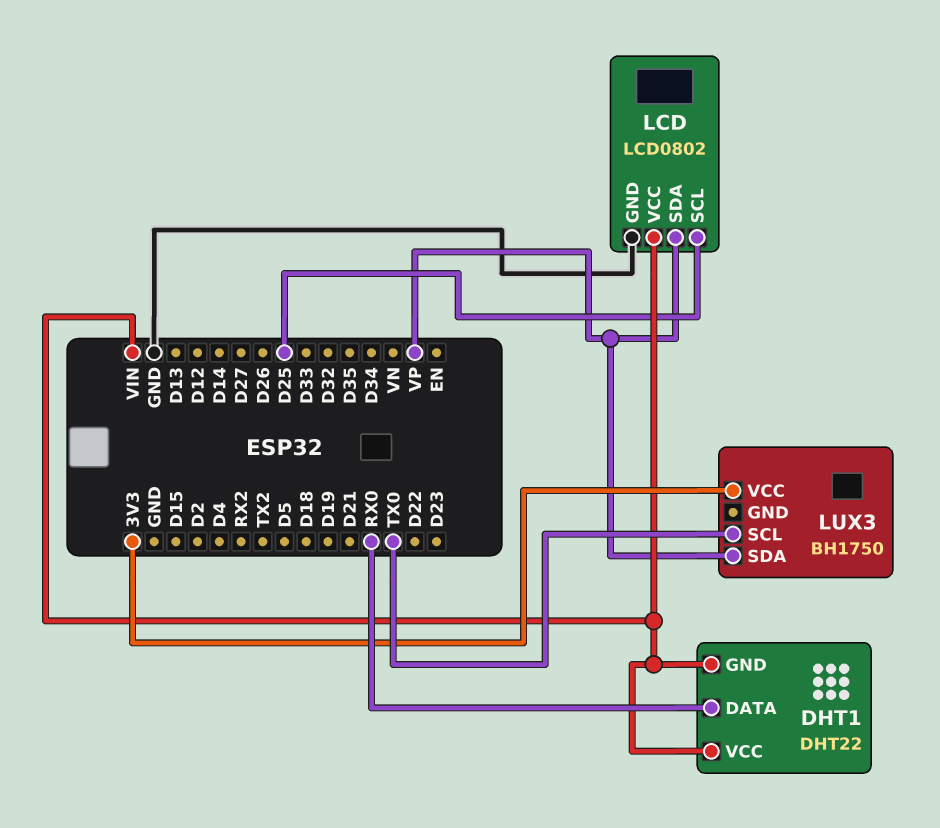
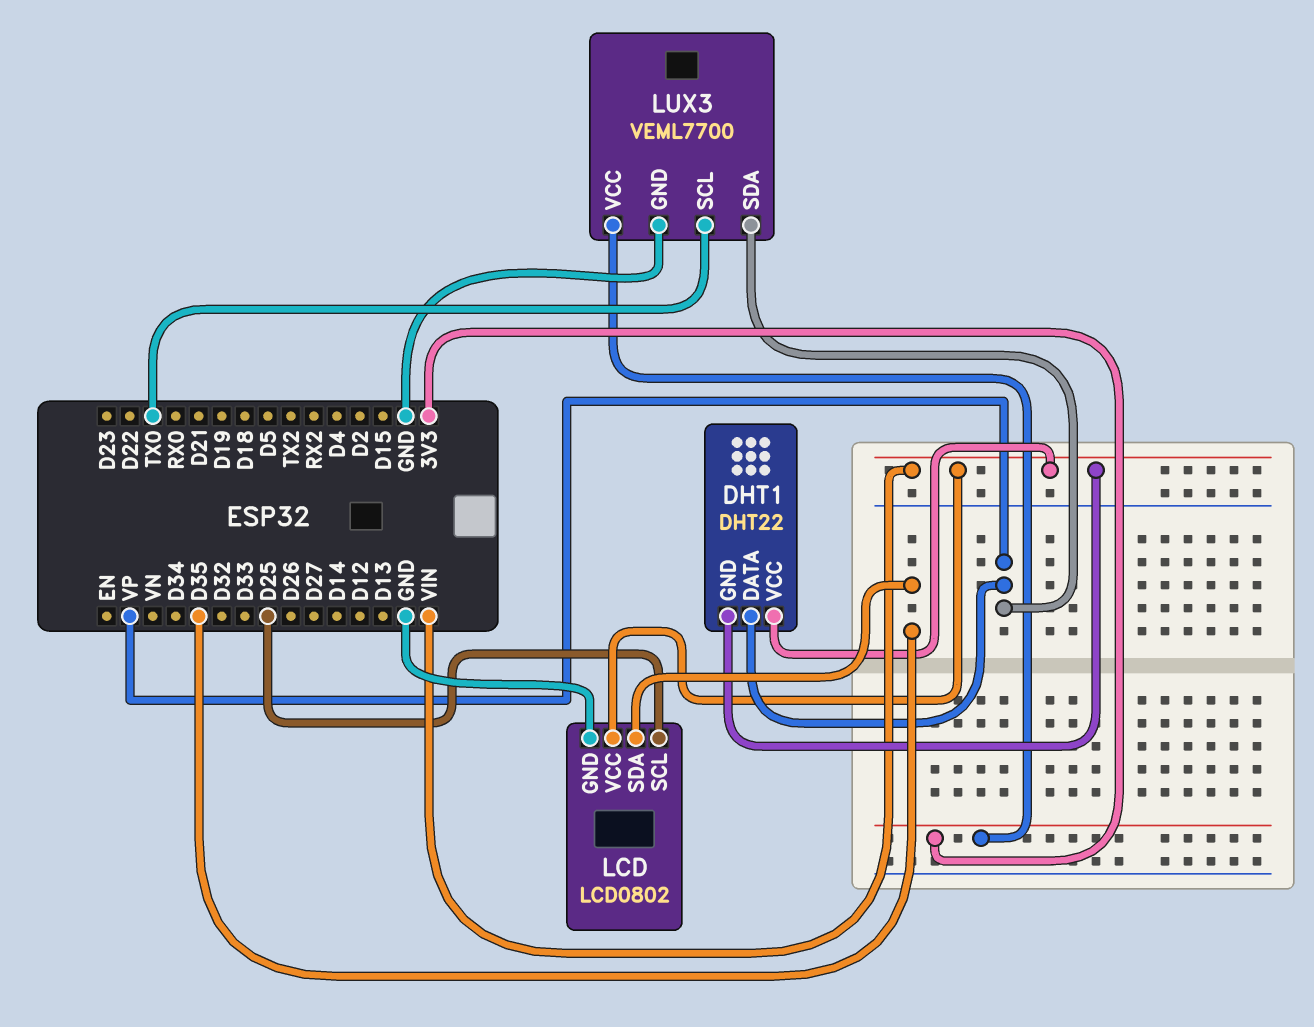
DHT1 pin DATA: RX0 -> VP
LCD pin SDA: VP -> D35
LUX3: BH1750 -> VEML7700
LUX3 pin GND: none -> GND

